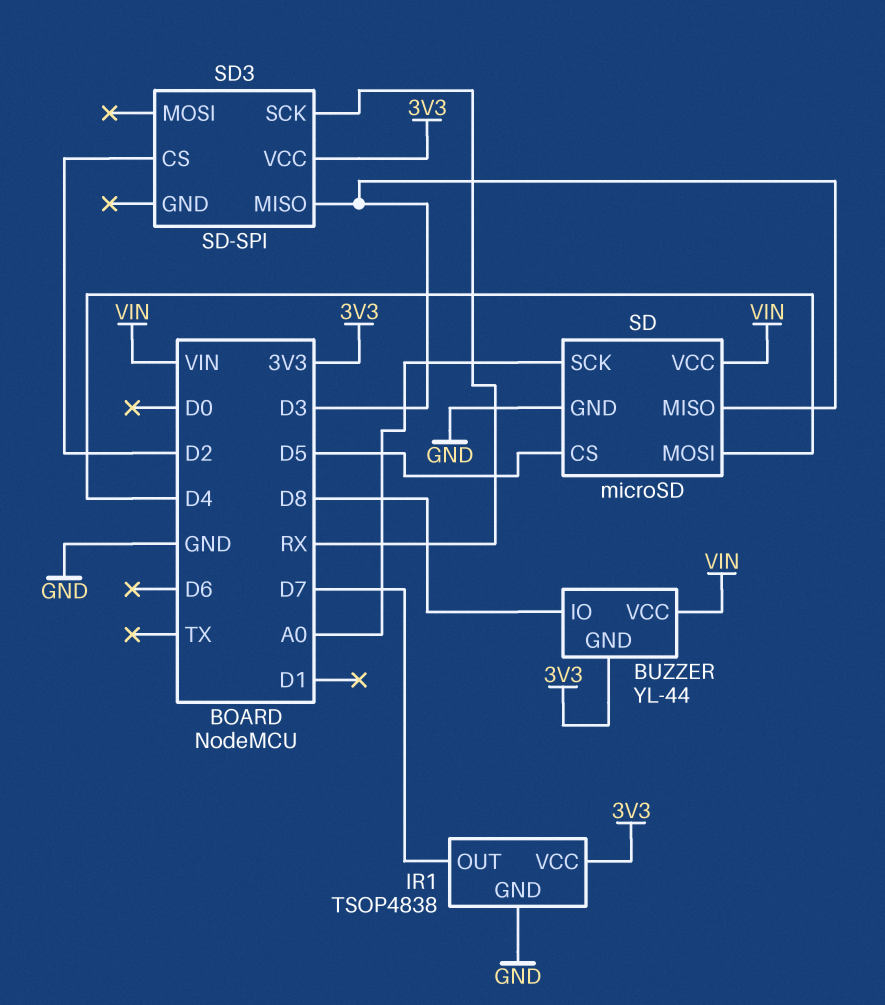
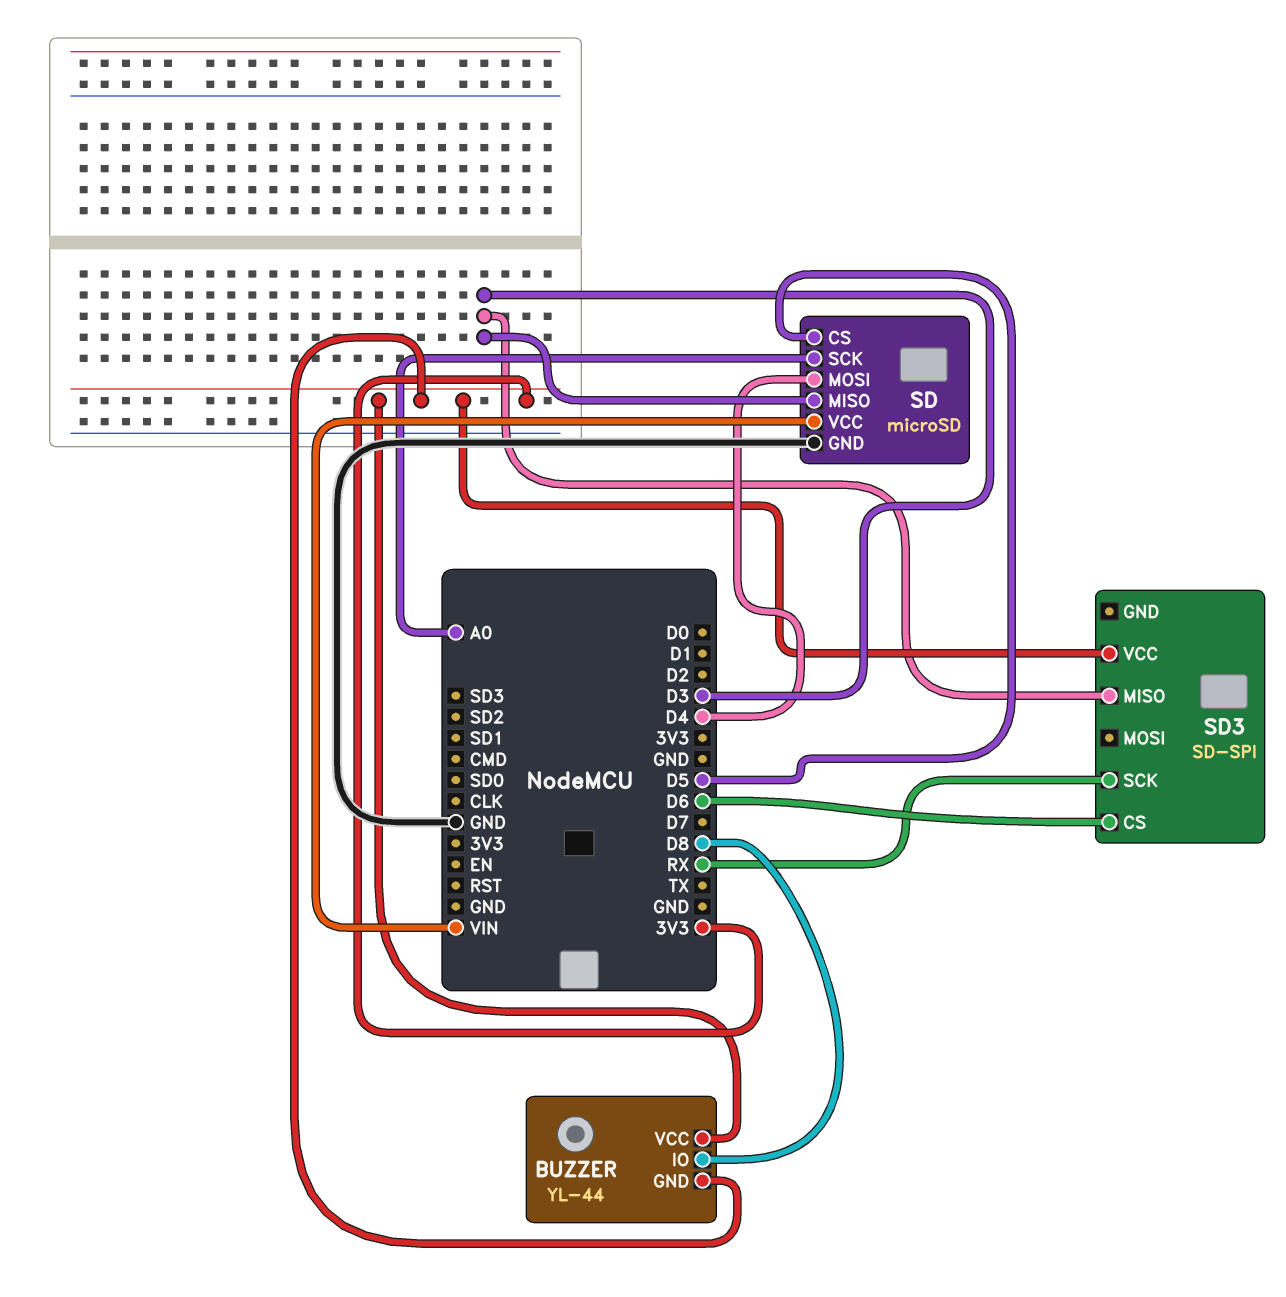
BUZZER pin VCC: VIN -> 3V3
IR1: TSOP4838 -> none
IR1 pin GND: GND -> none
IR1 pin OUT: D7 -> none
IR1 pin VCC: 3V3 -> none
SD3 pin CS: D2 -> D6

